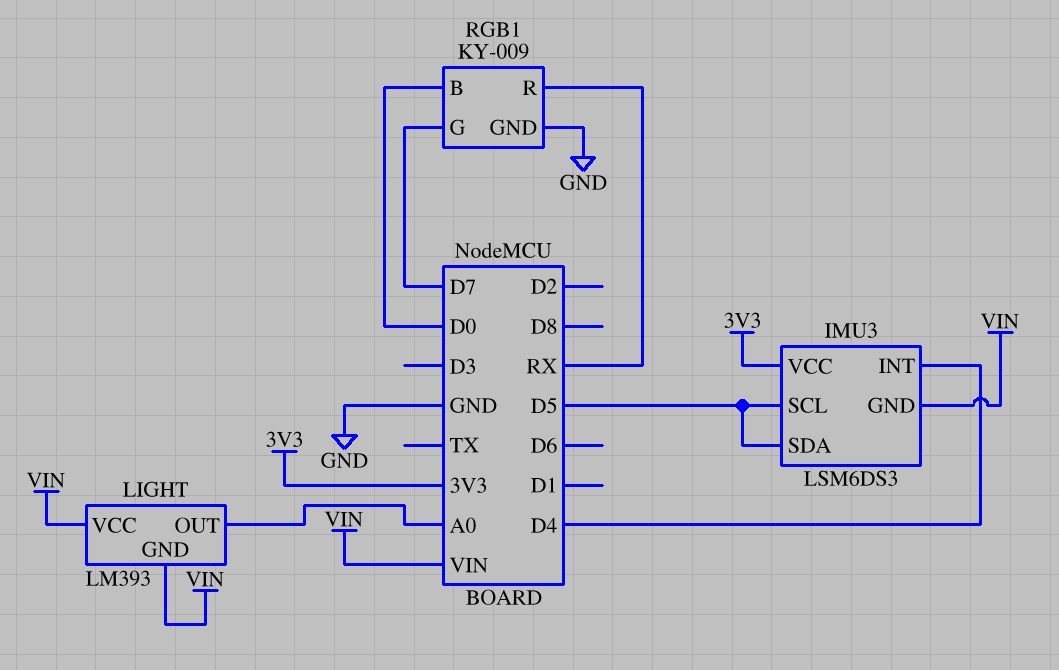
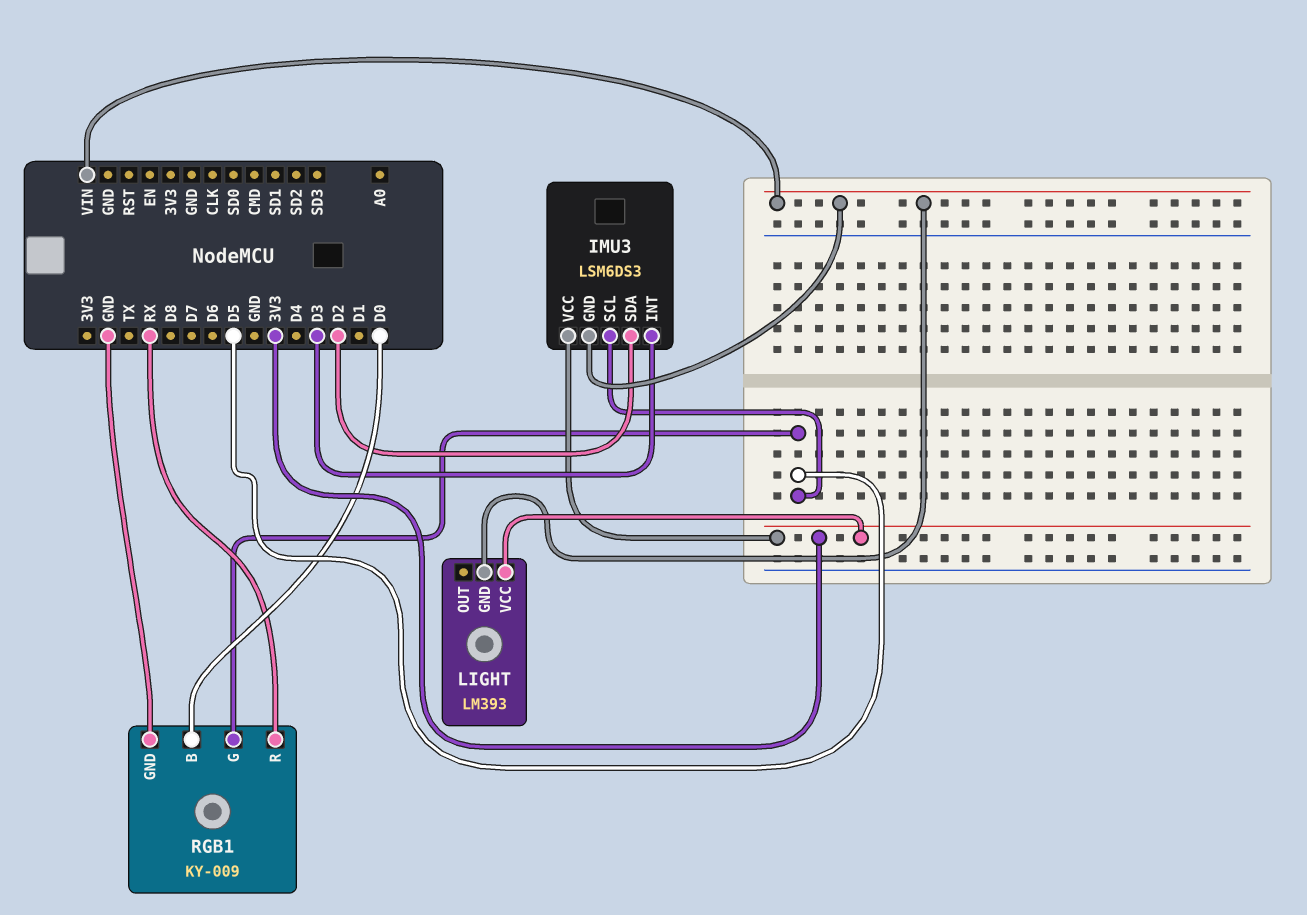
IMU3 pin INT: D4 -> D3
IMU3 pin SDA: D5 -> D2
LIGHT pin OUT: A0 -> none
LIGHT pin VCC: VIN -> 3V3
RGB1 pin G: D7 -> D5

